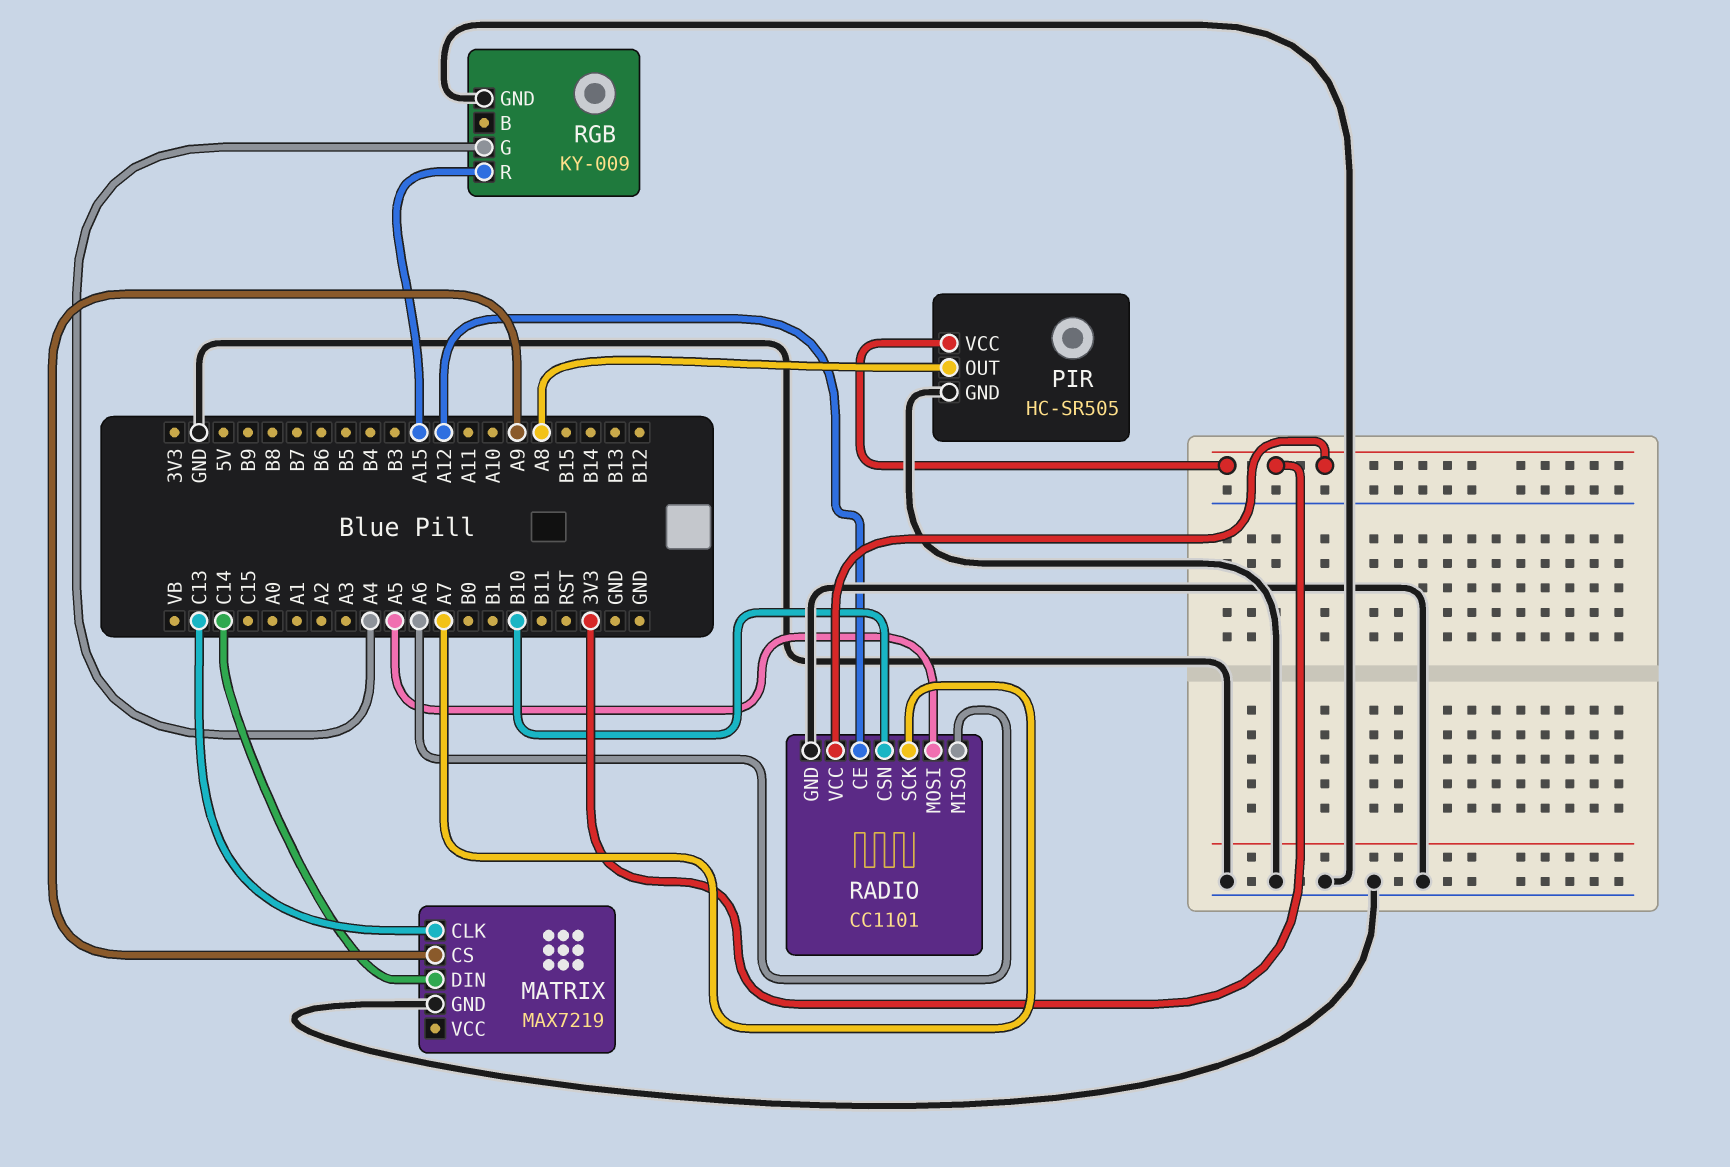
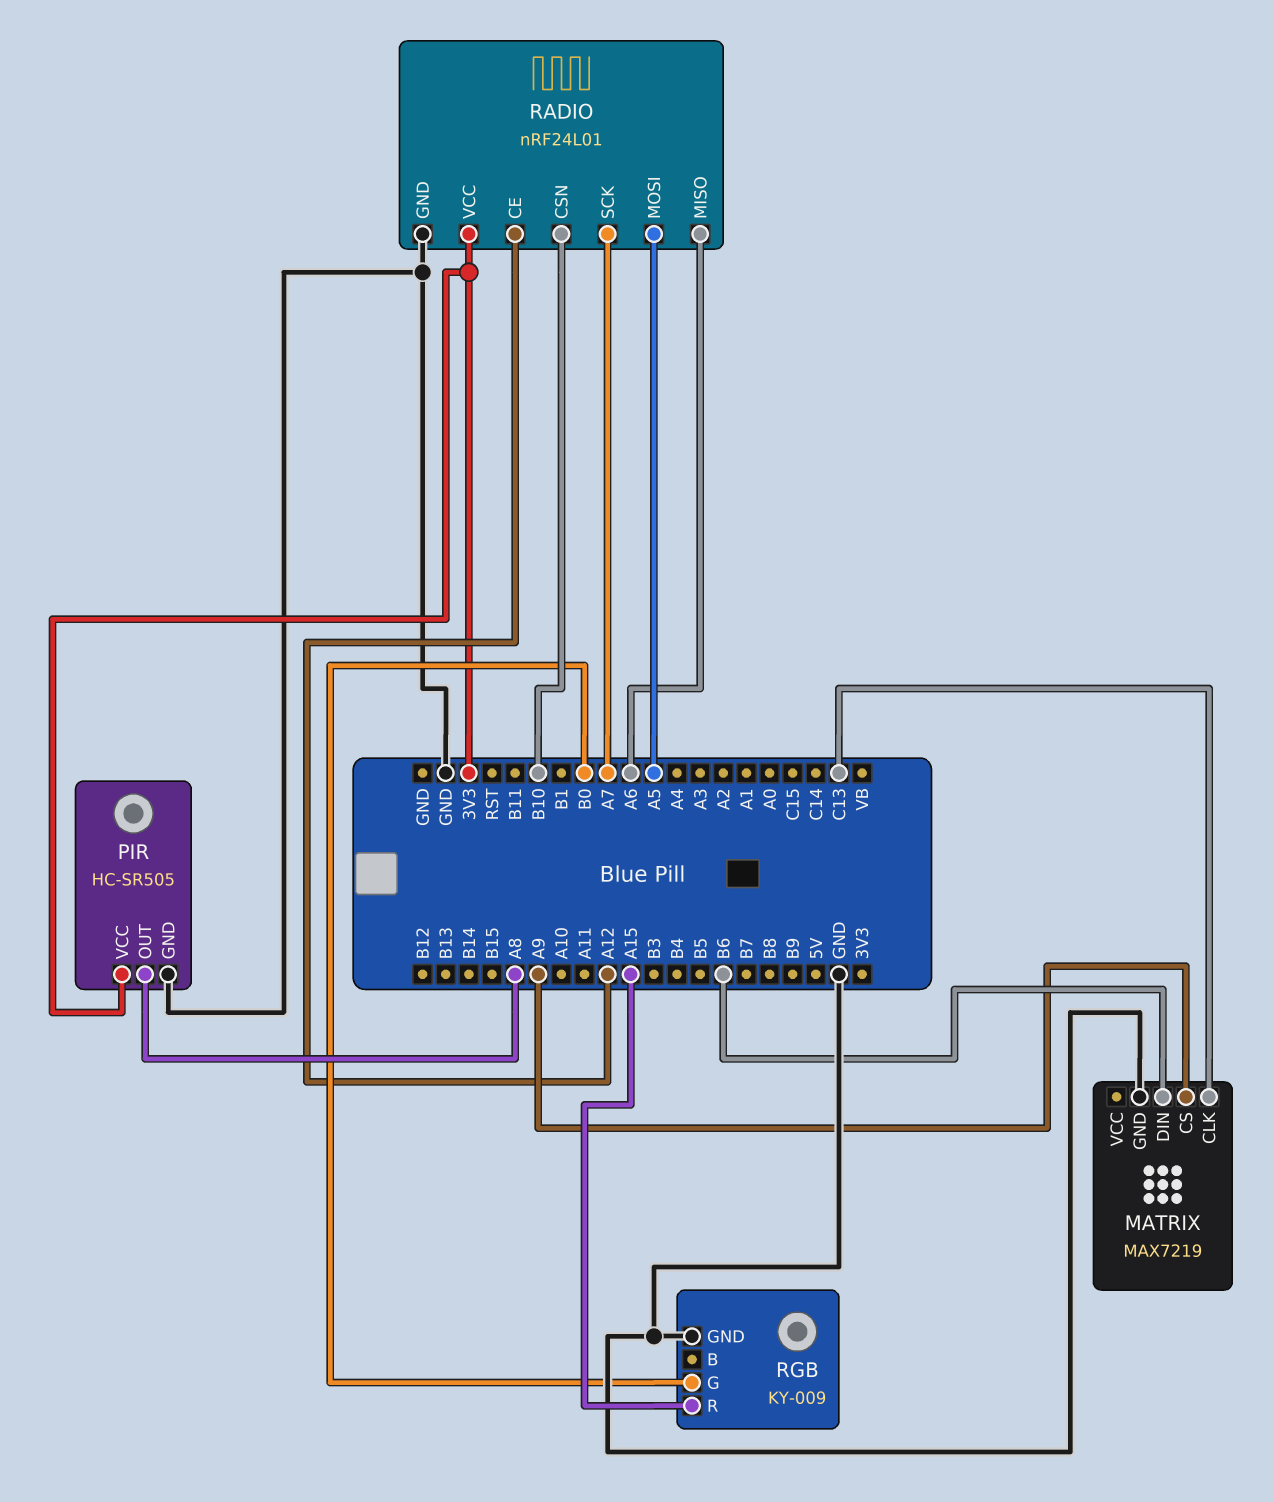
MATRIX pin DIN: C14 -> B6
RADIO: CC1101 -> nRF24L01
RGB pin G: A4 -> B0

